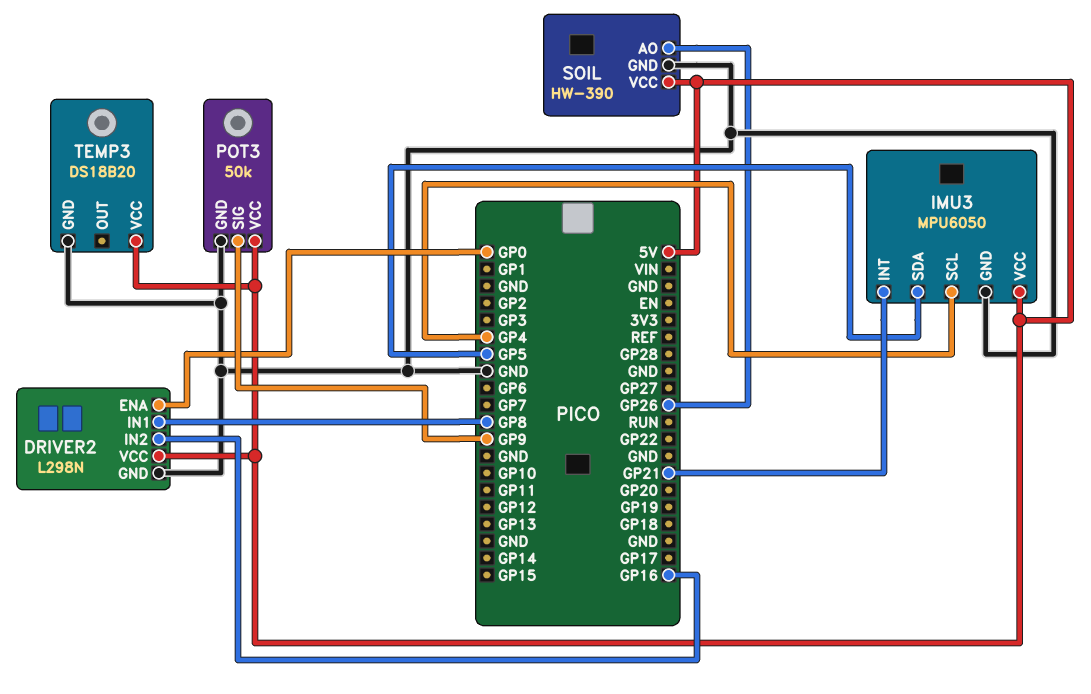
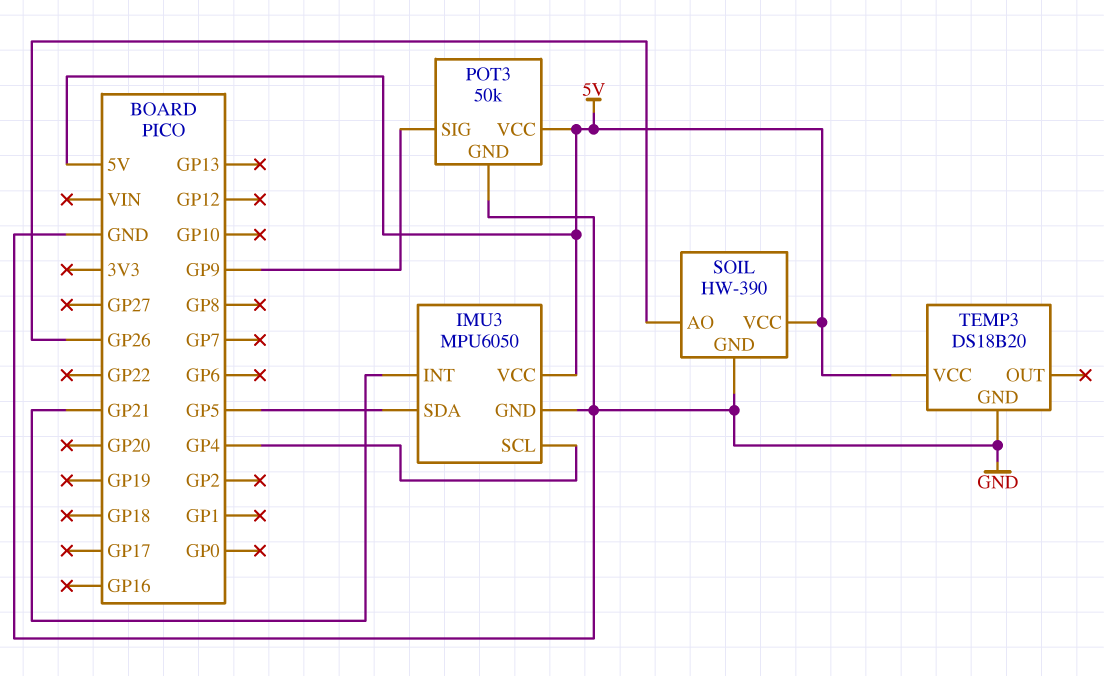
DRIVER2: L298N -> none
DRIVER2 pin ENA: GP0 -> none
DRIVER2 pin GND: GND -> none
DRIVER2 pin IN1: GP8 -> none
DRIVER2 pin IN2: GP16 -> none
DRIVER2 pin VCC: 5V -> none

